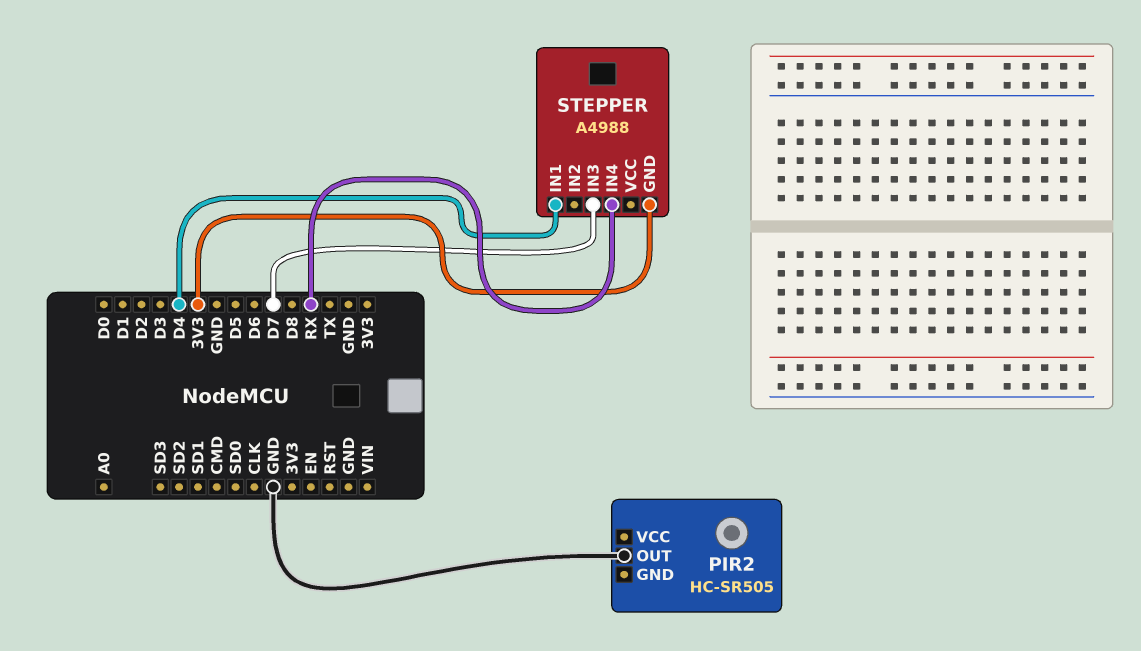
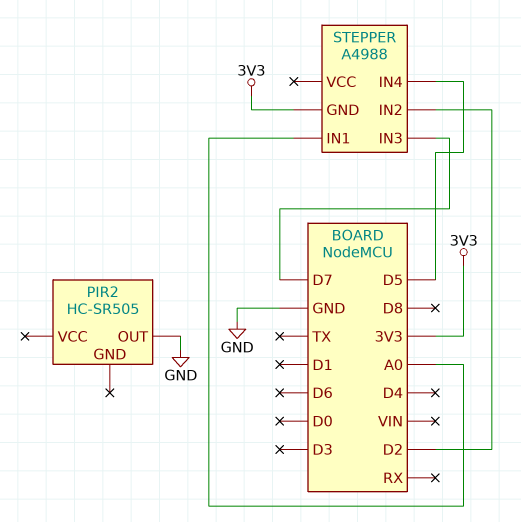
STEPPER pin IN1: D4 -> A0
STEPPER pin IN2: none -> D2
STEPPER pin IN4: RX -> D5

